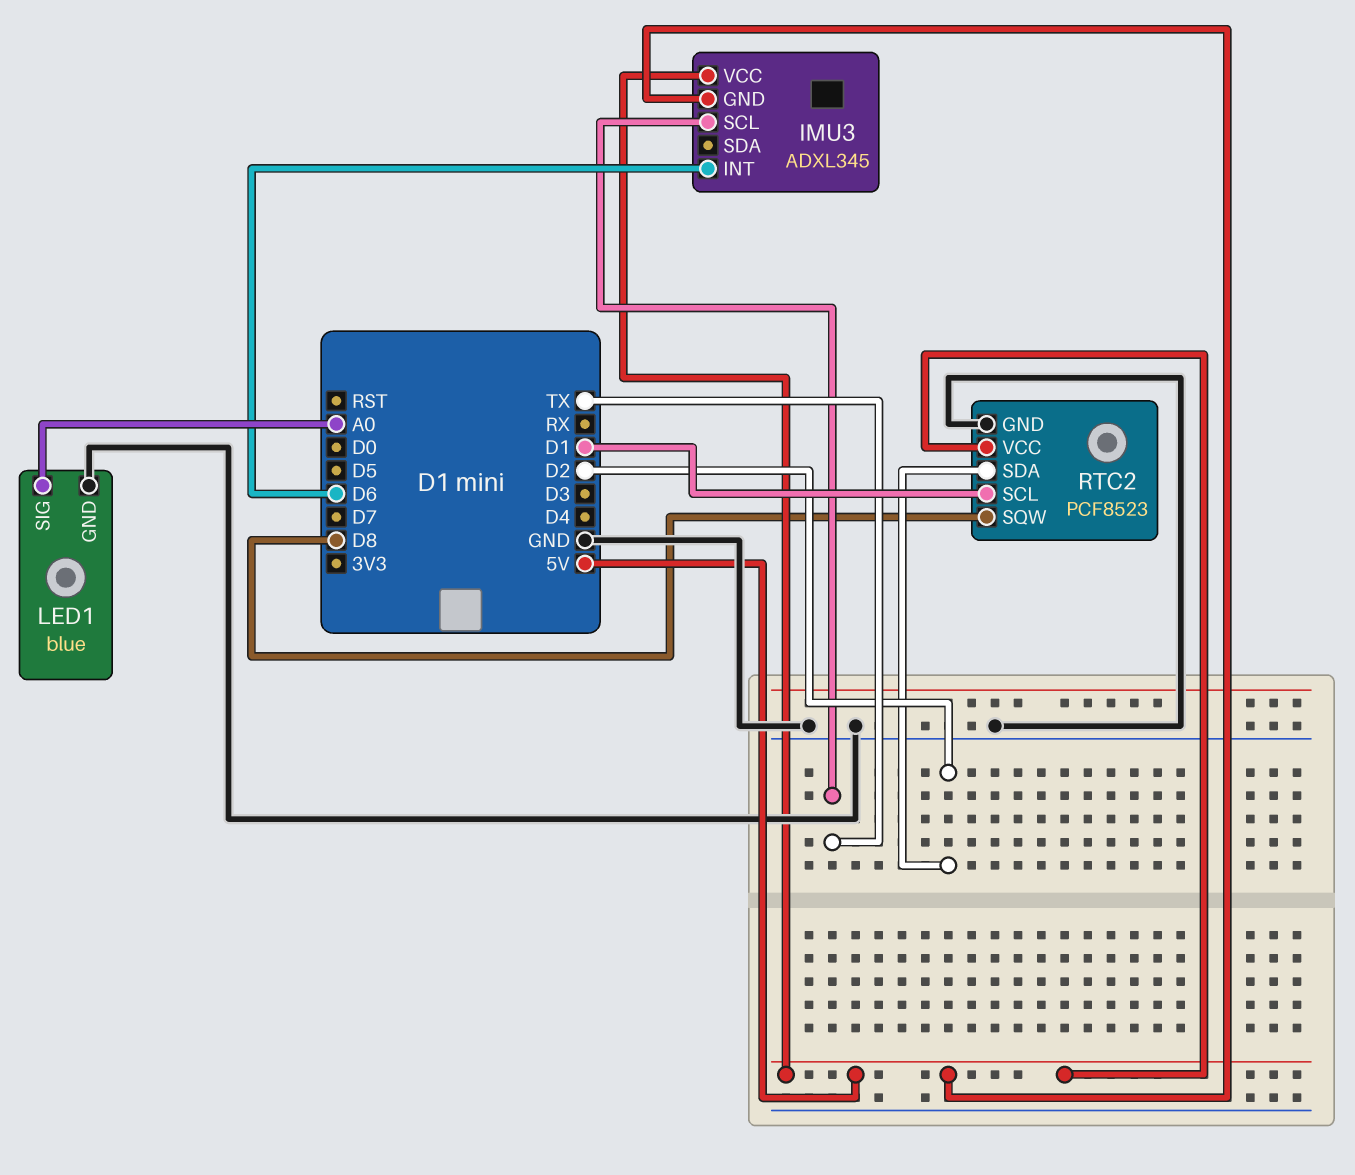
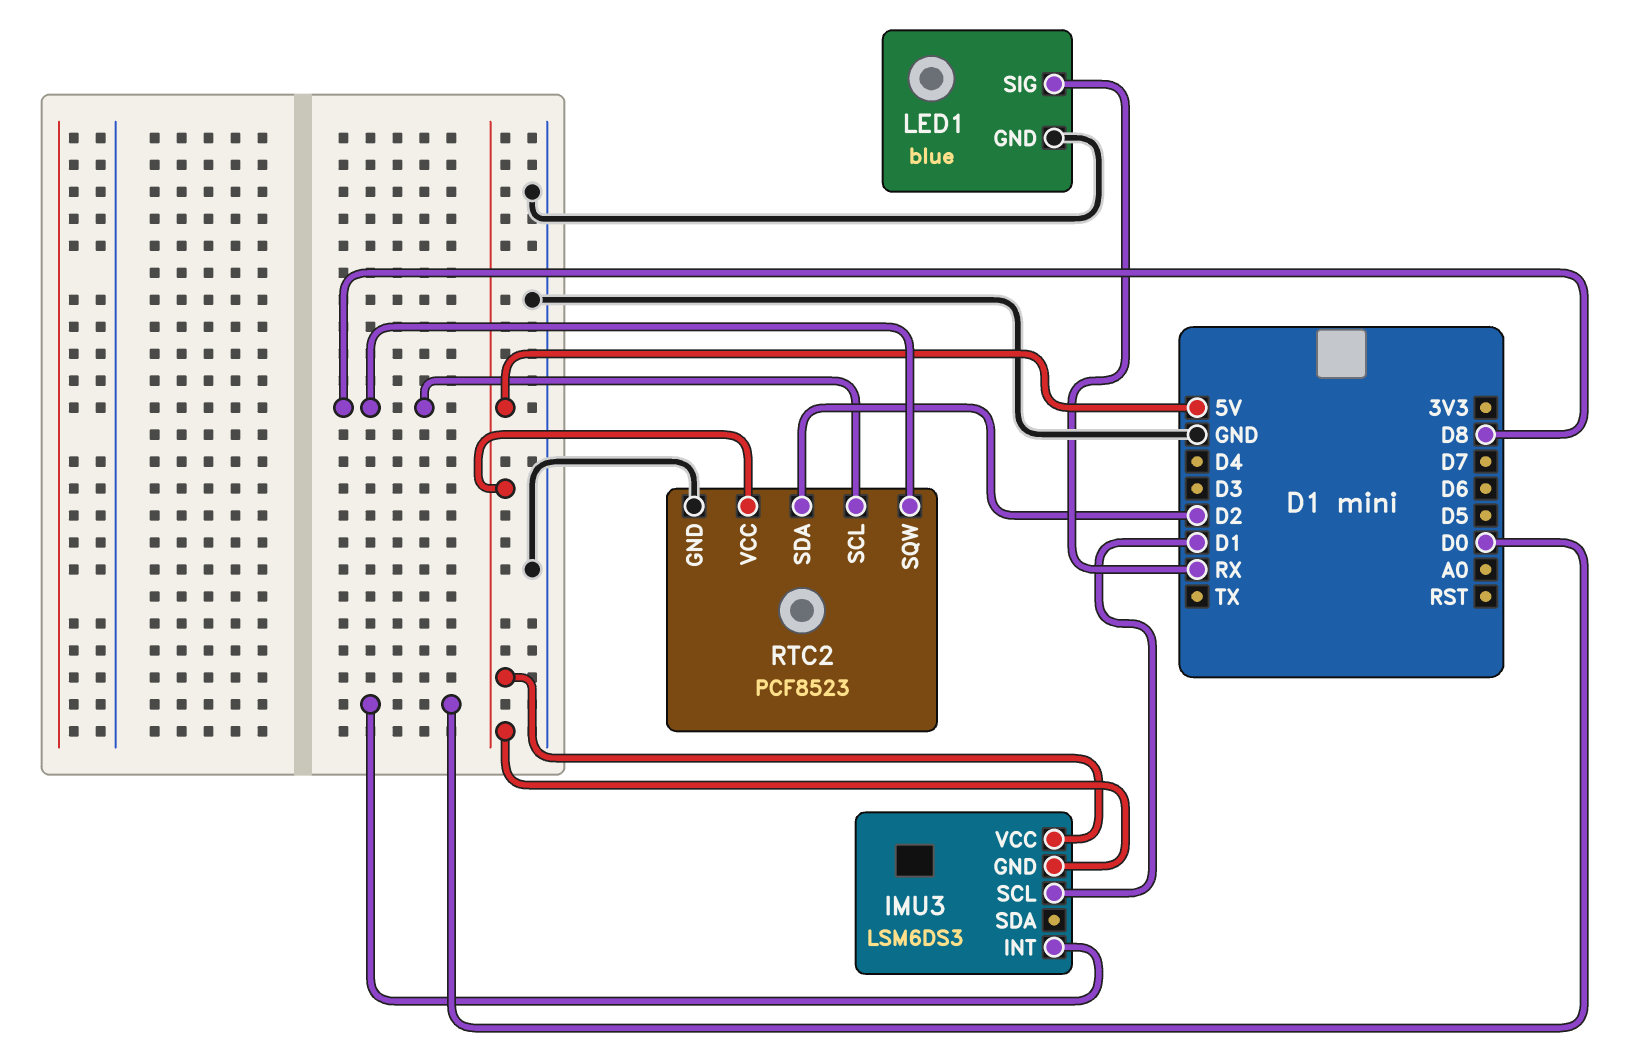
IMU3: ADXL345 -> LSM6DS3
IMU3 pin INT: D6 -> D0
IMU3 pin SCL: TX -> D1
LED1 pin SIG: A0 -> RX
RTC2 pin SCL: D1 -> D8

